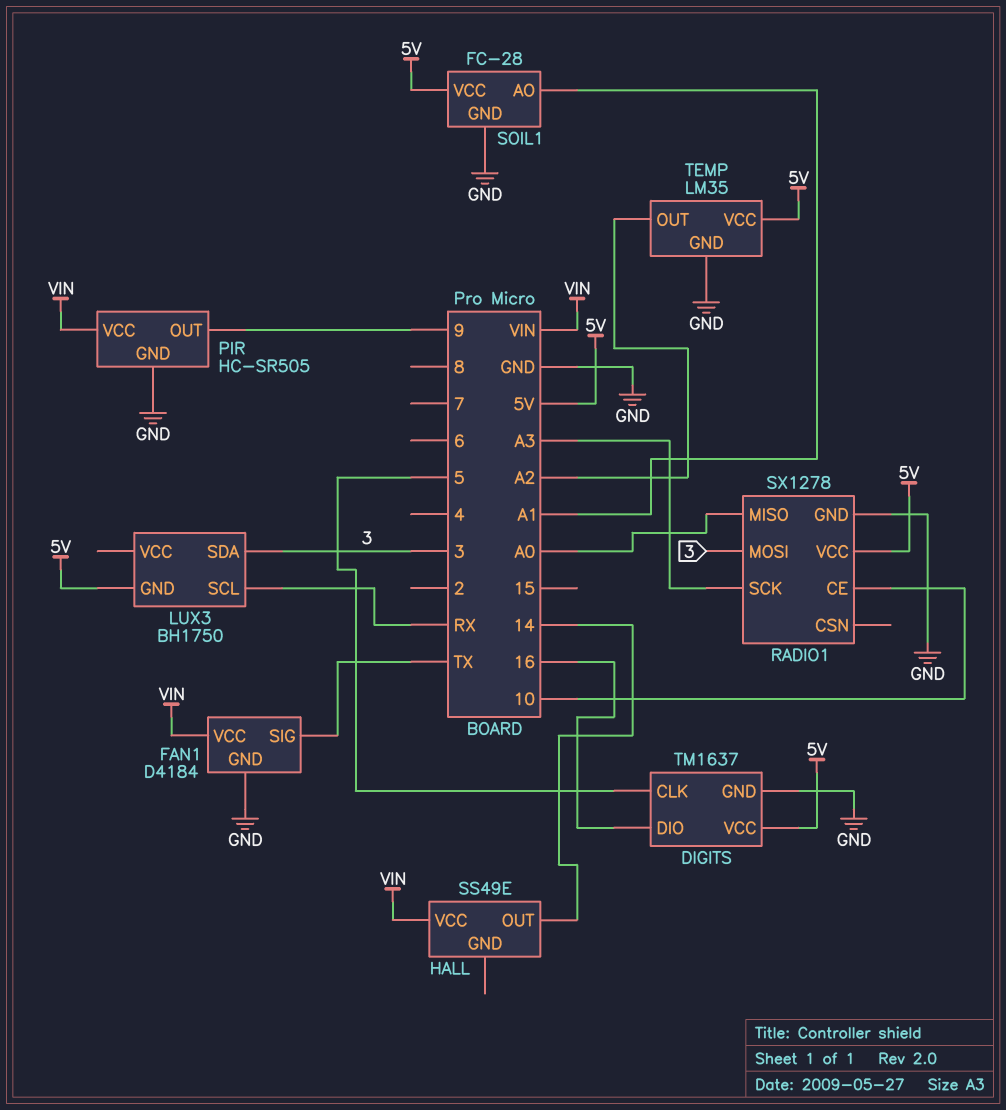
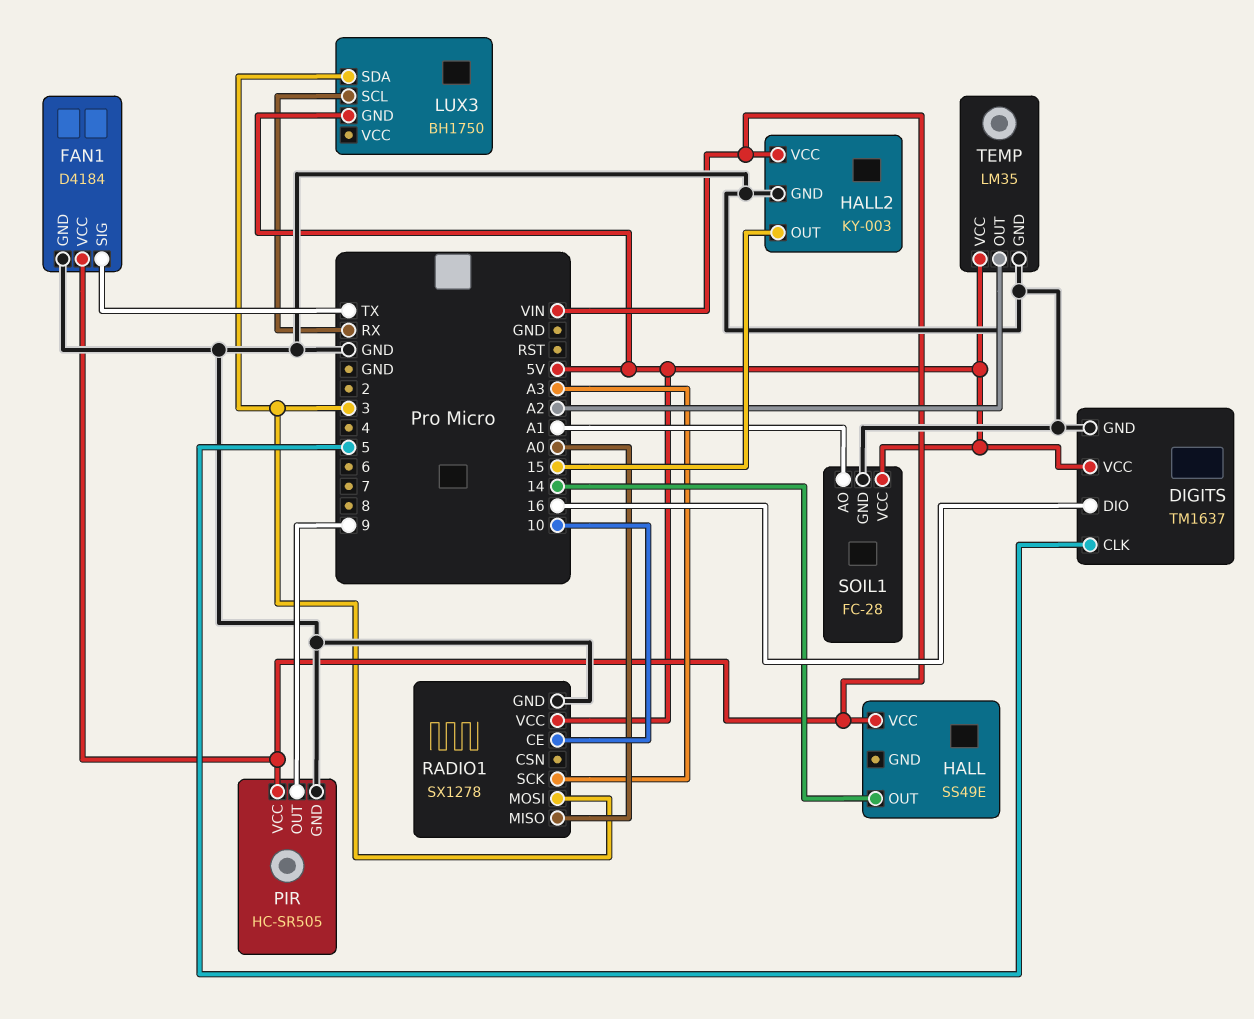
HALL2: none -> KY-003
HALL2 pin GND: none -> GND
HALL2 pin OUT: none -> 15
HALL2 pin VCC: none -> VIN

